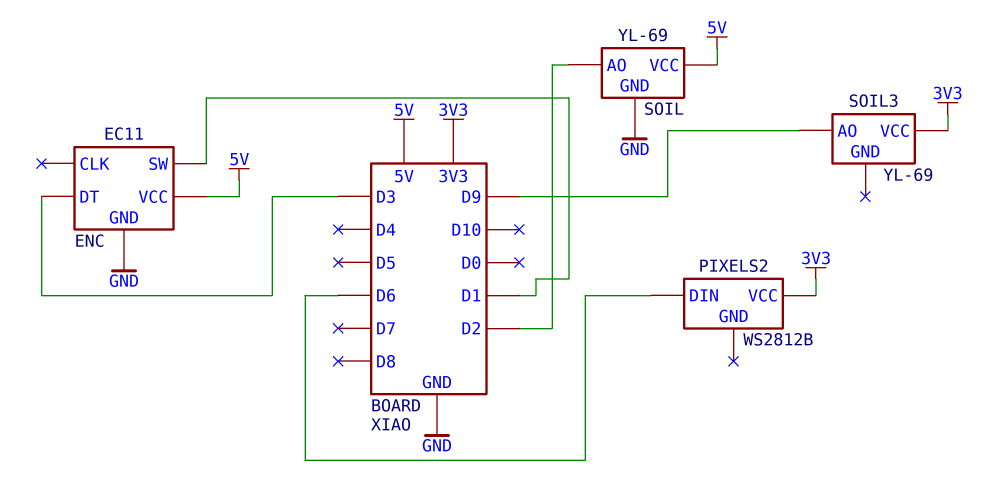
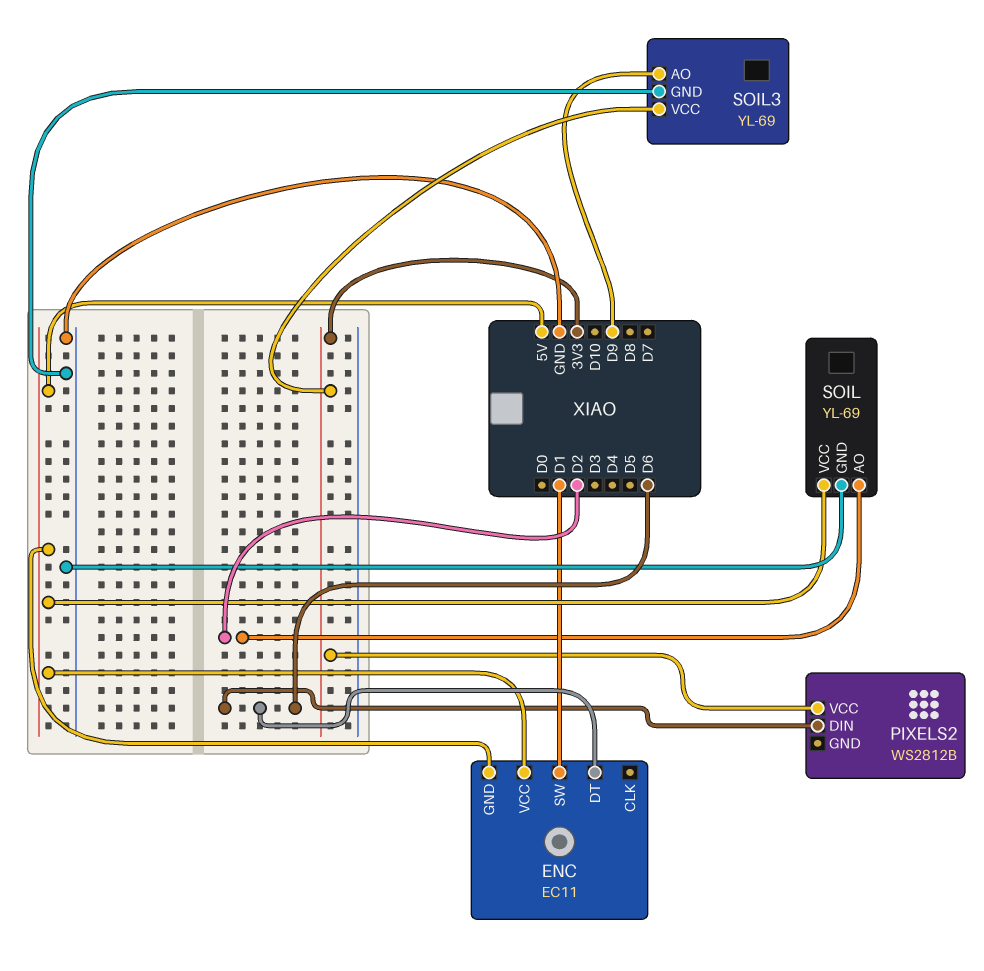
ENC pin DT: D3 -> D6
ENC pin GND: GND -> 5V
SOIL3 pin GND: none -> GND

